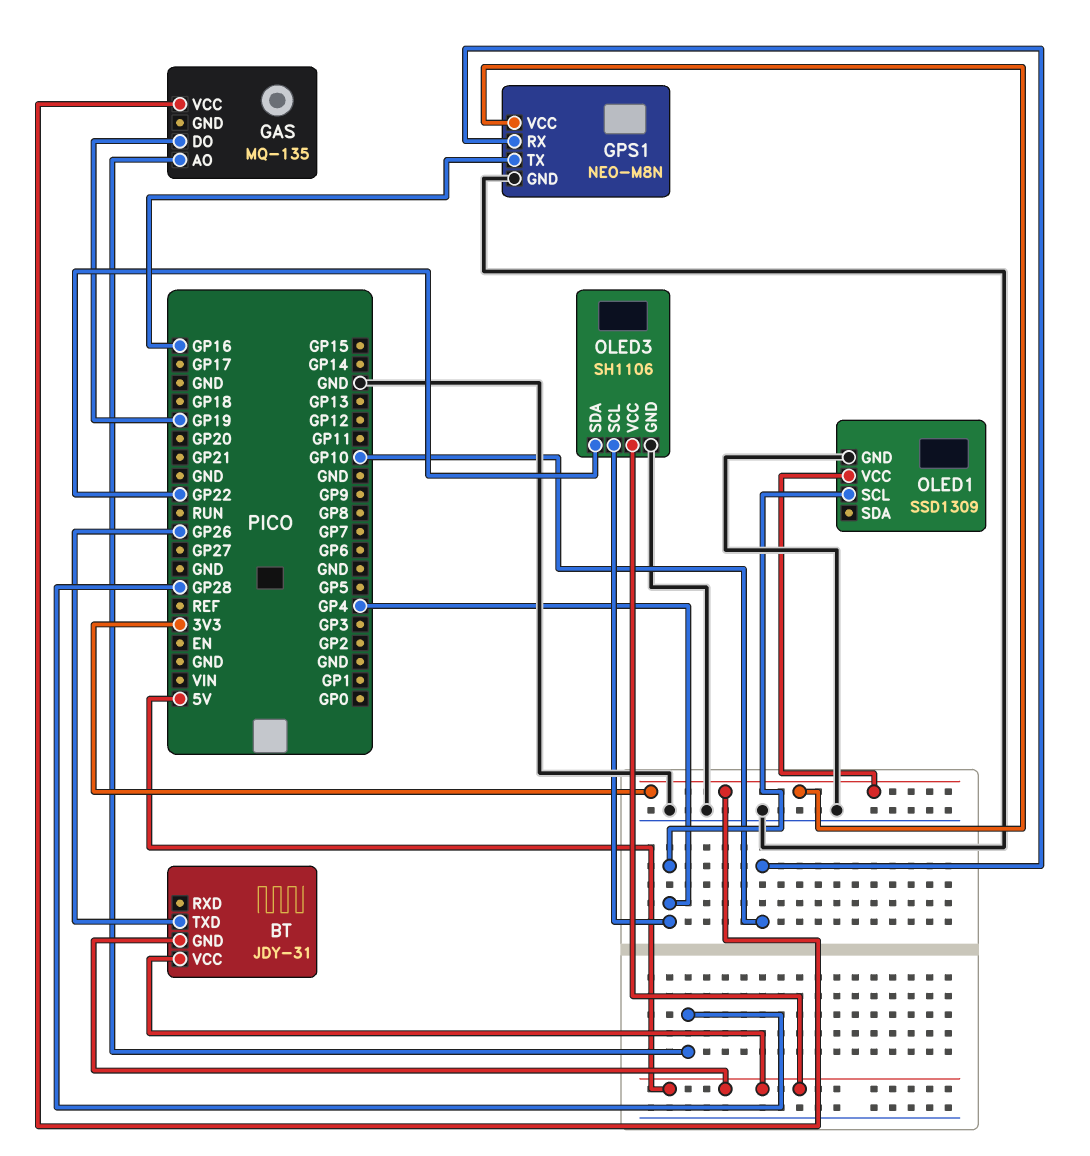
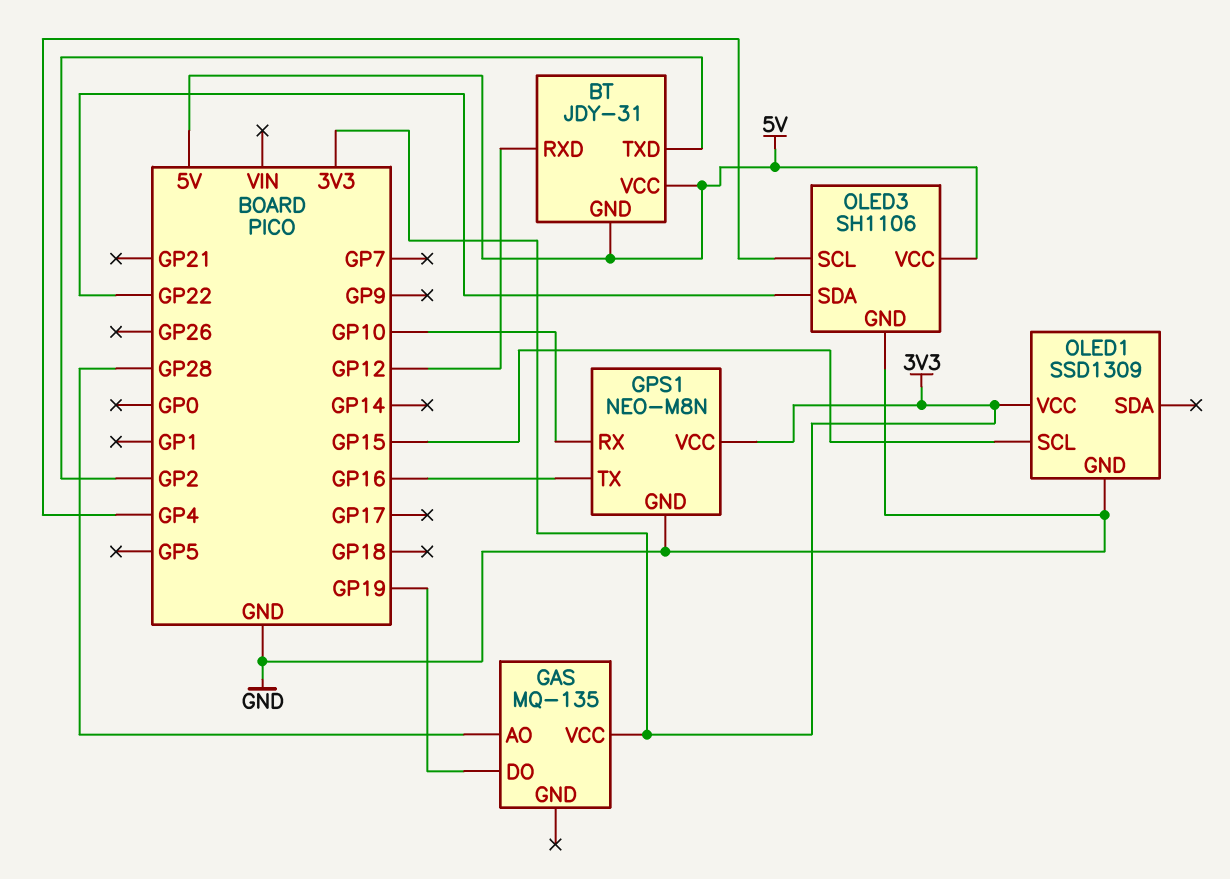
BT pin RXD: none -> GP12
BT pin TXD: GP26 -> GP2
OLED1 pin SCL: GP4 -> GP15

